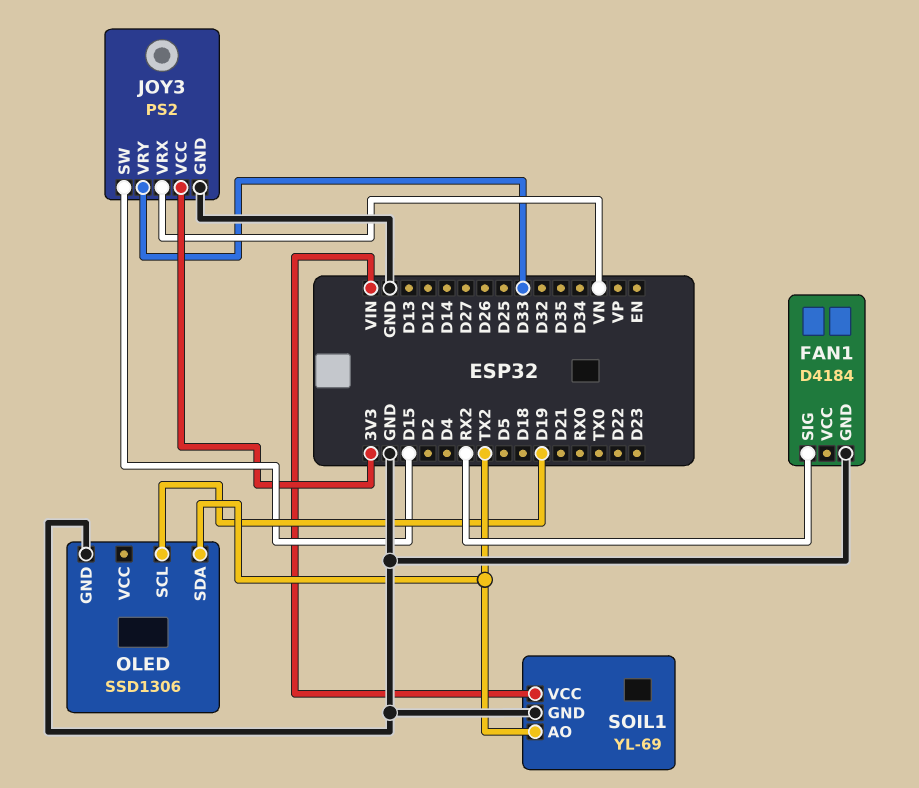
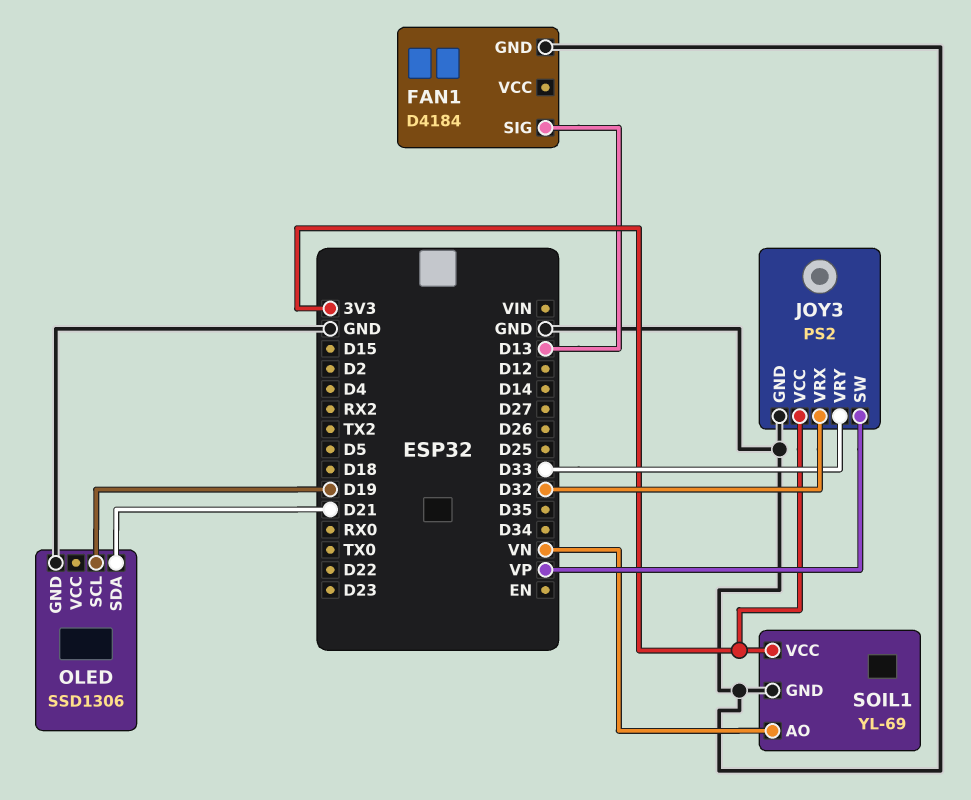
FAN1 pin SIG: RX2 -> D13
JOY3 pin SW: D15 -> VP
JOY3 pin VRX: VN -> D32
OLED pin SDA: TX2 -> D21
SOIL1 pin AO: TX2 -> VN
SOIL1 pin VCC: VIN -> 3V3

